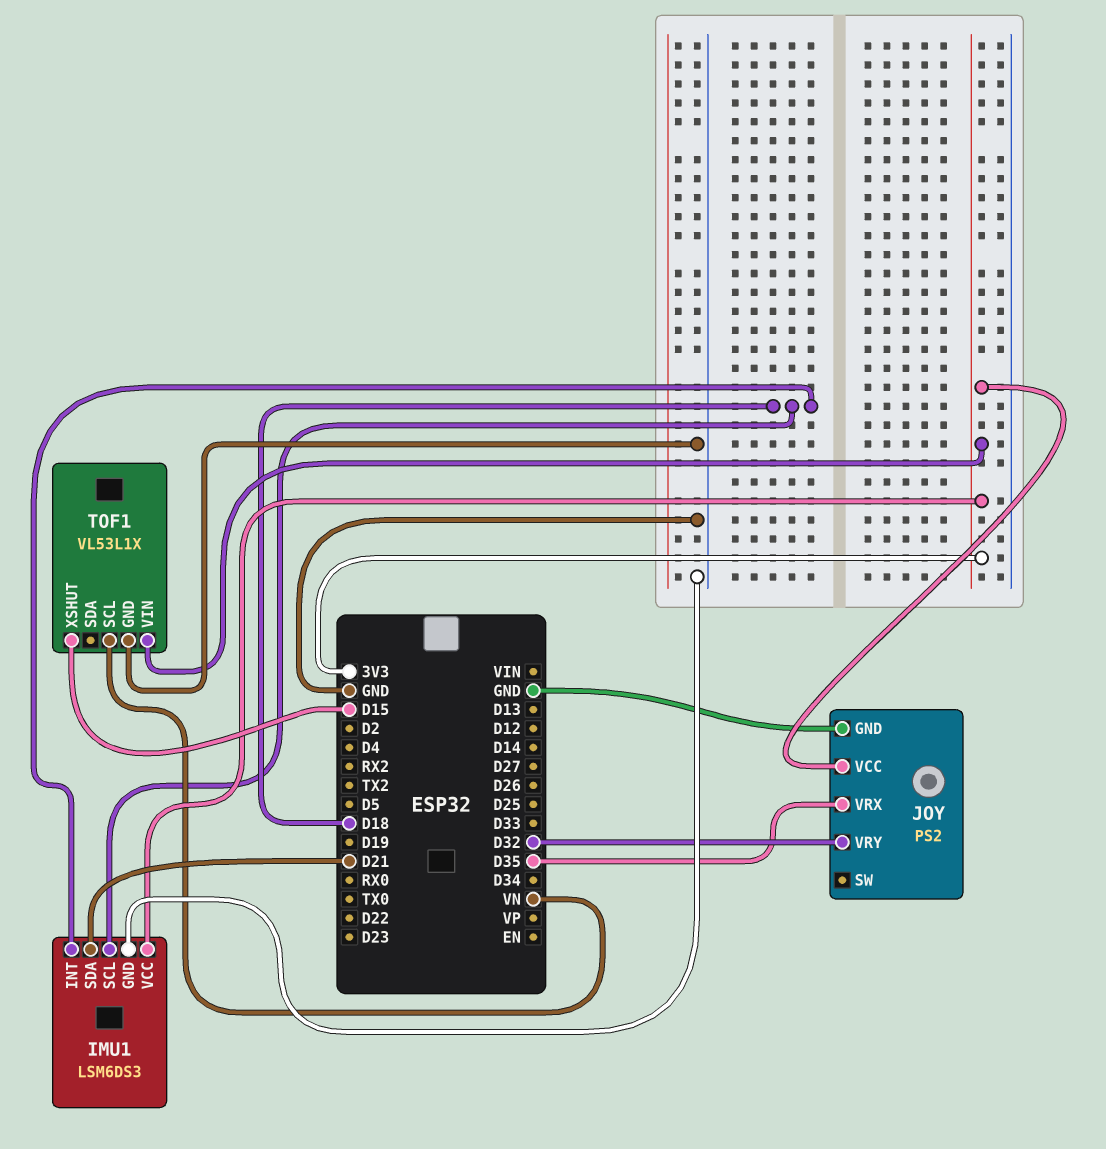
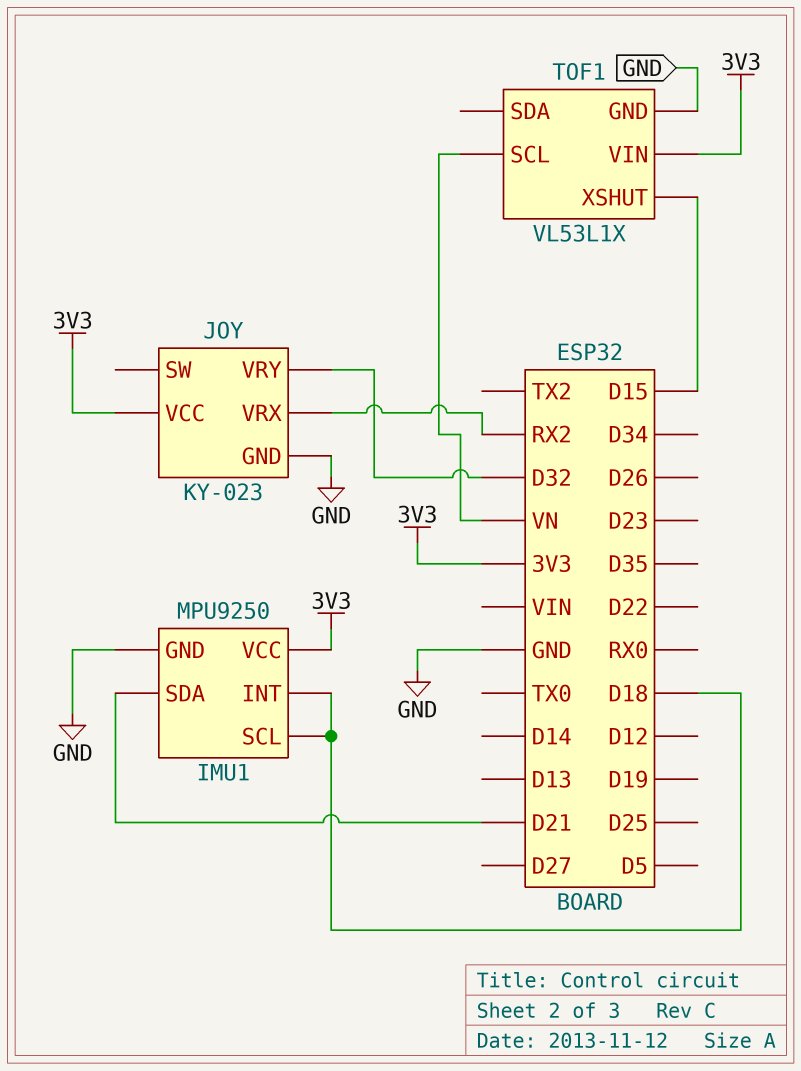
IMU1: LSM6DS3 -> MPU9250
JOY: PS2 -> KY-023
JOY pin VRX: D35 -> RX2

